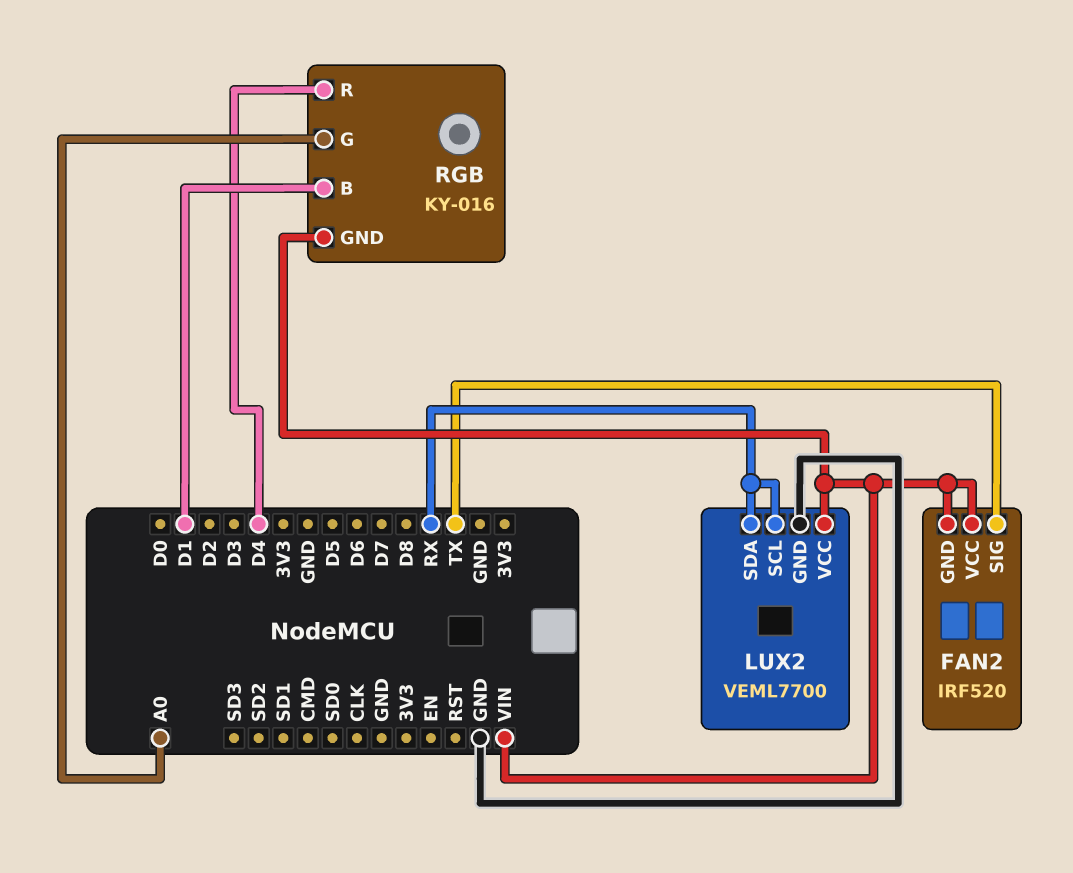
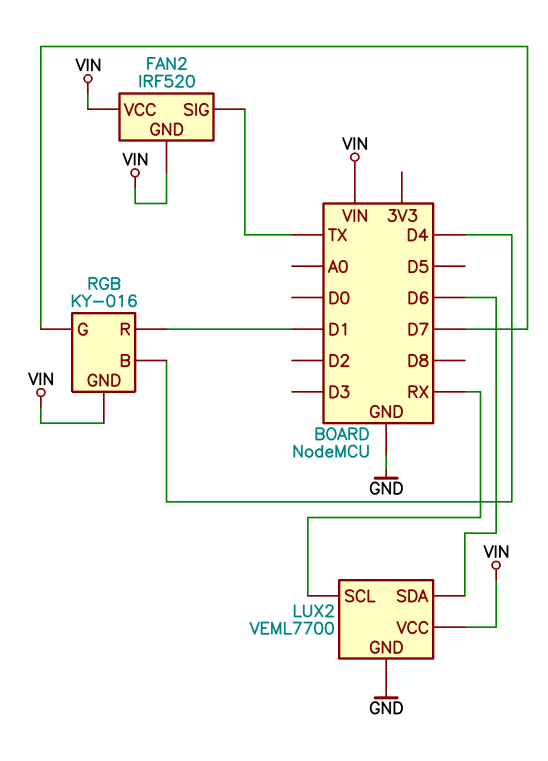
LUX2 pin SDA: RX -> D6
RGB pin B: D1 -> D4
RGB pin G: A0 -> D7
RGB pin R: D4 -> D1

